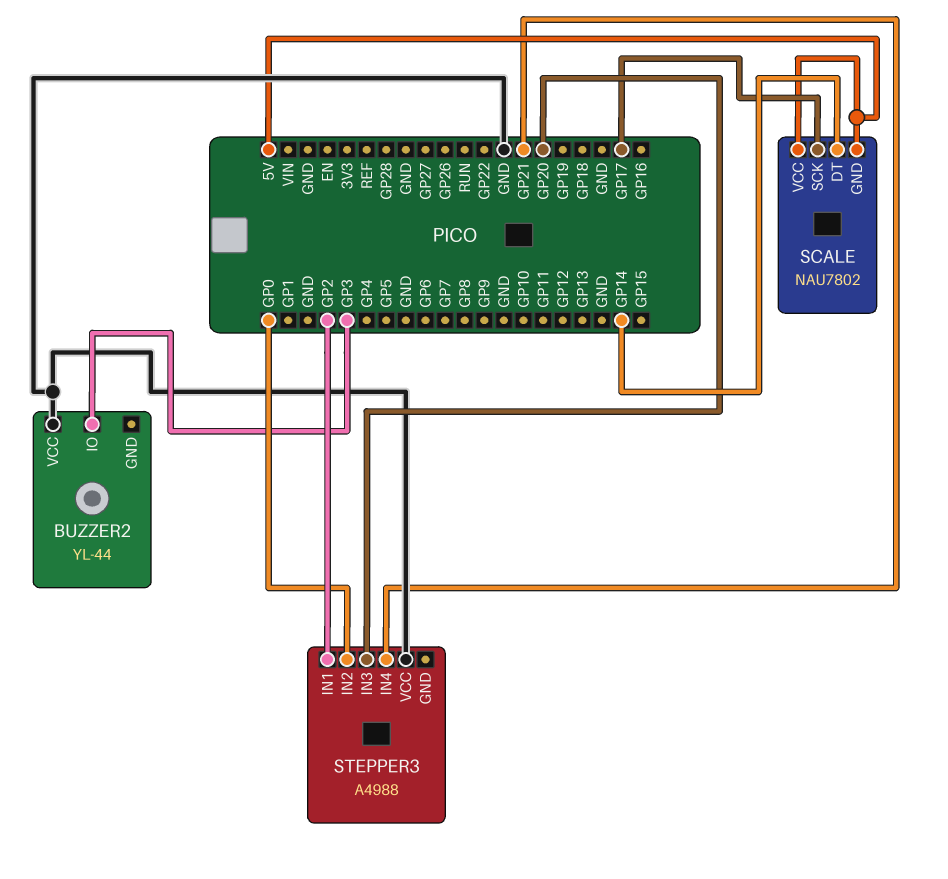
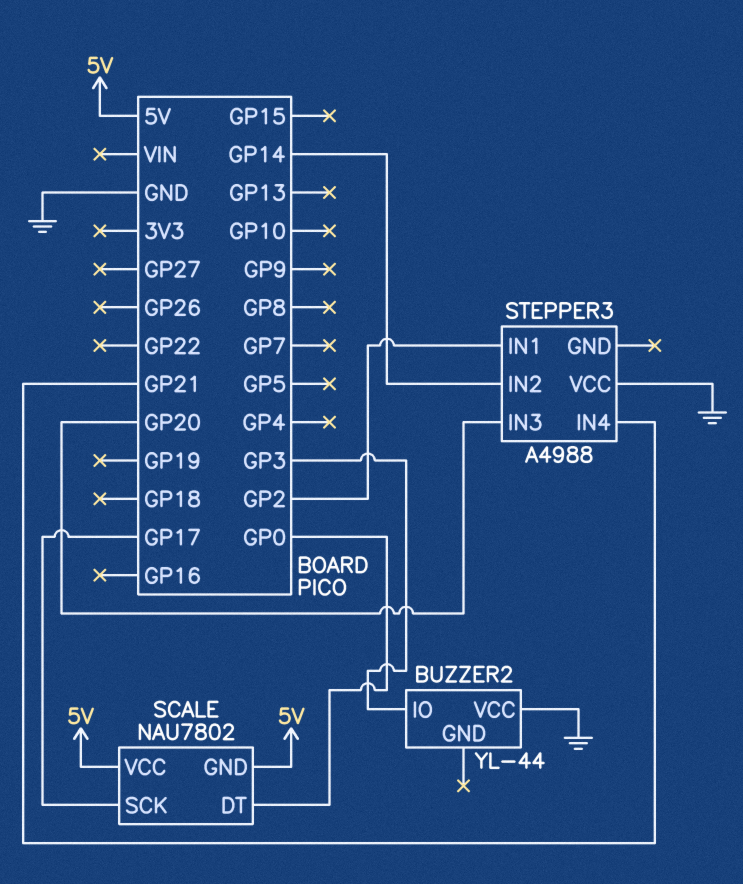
SCALE pin DT: GP14 -> GP0
STEPPER3 pin IN2: GP0 -> GP14

